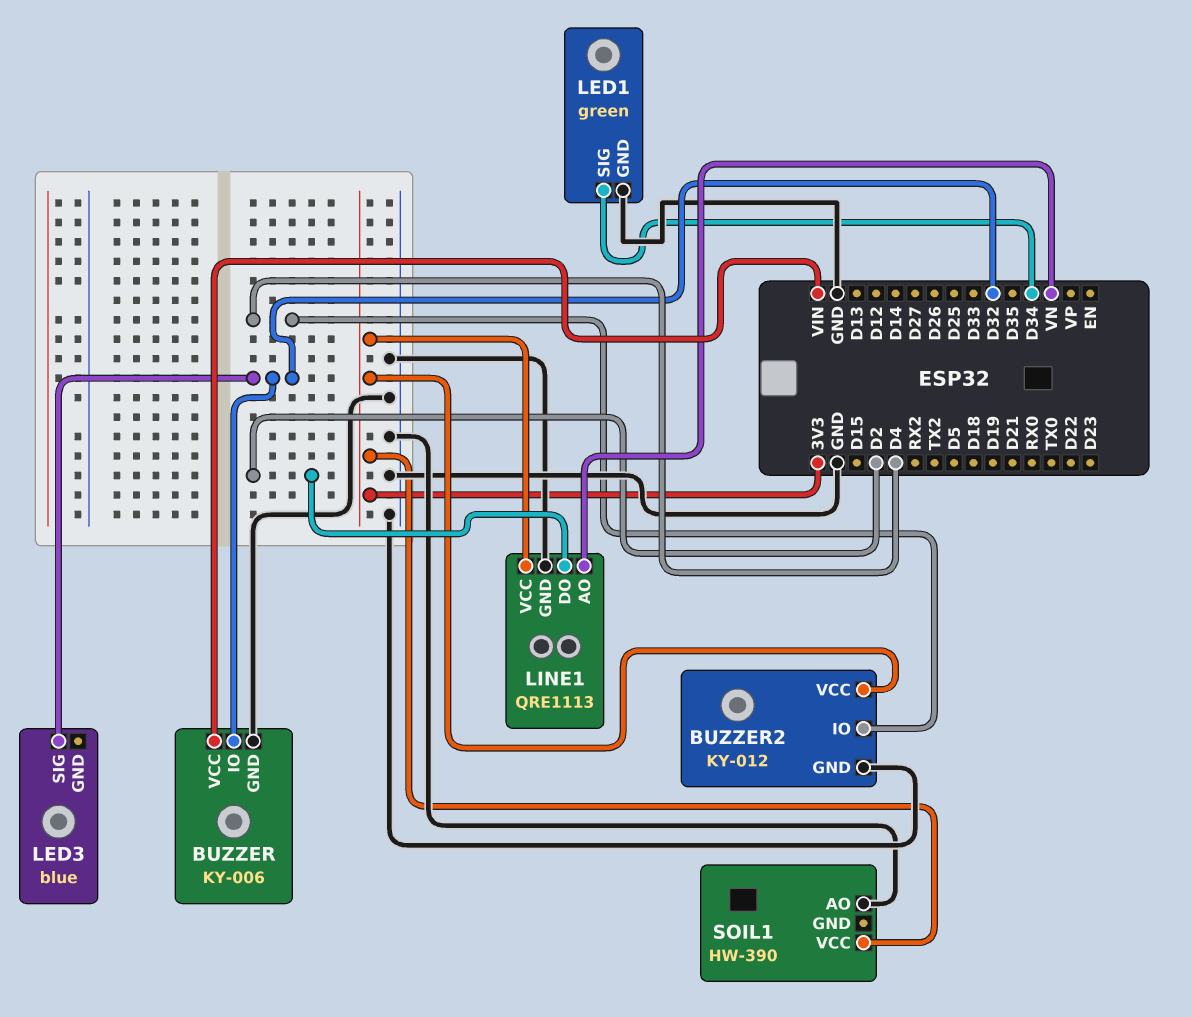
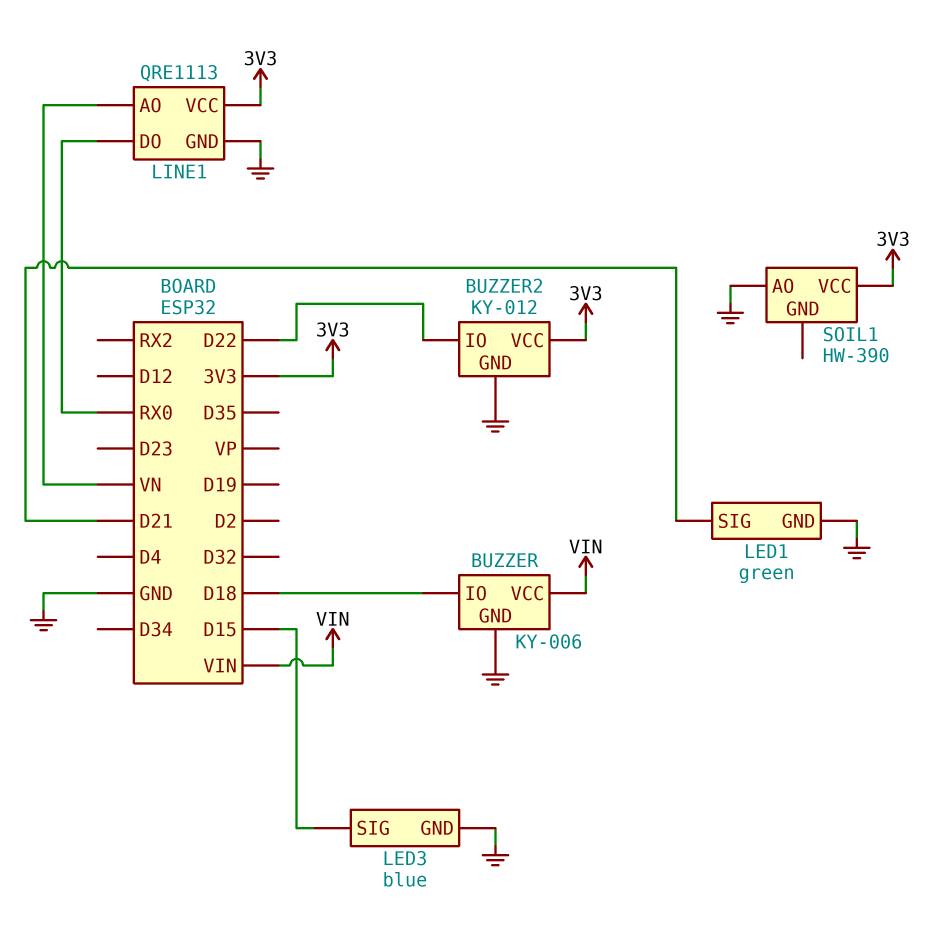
BUZZER pin IO: D32 -> D18
BUZZER2 pin IO: D4 -> D22
LED1 pin SIG: D34 -> D21
LED3 pin GND: none -> GND
LED3 pin SIG: D32 -> D15
LINE1 pin DO: D2 -> RX0

